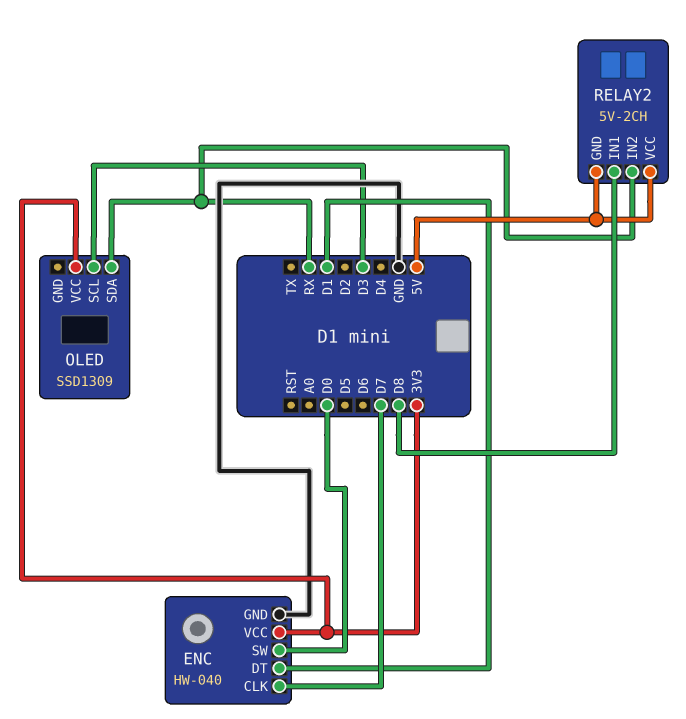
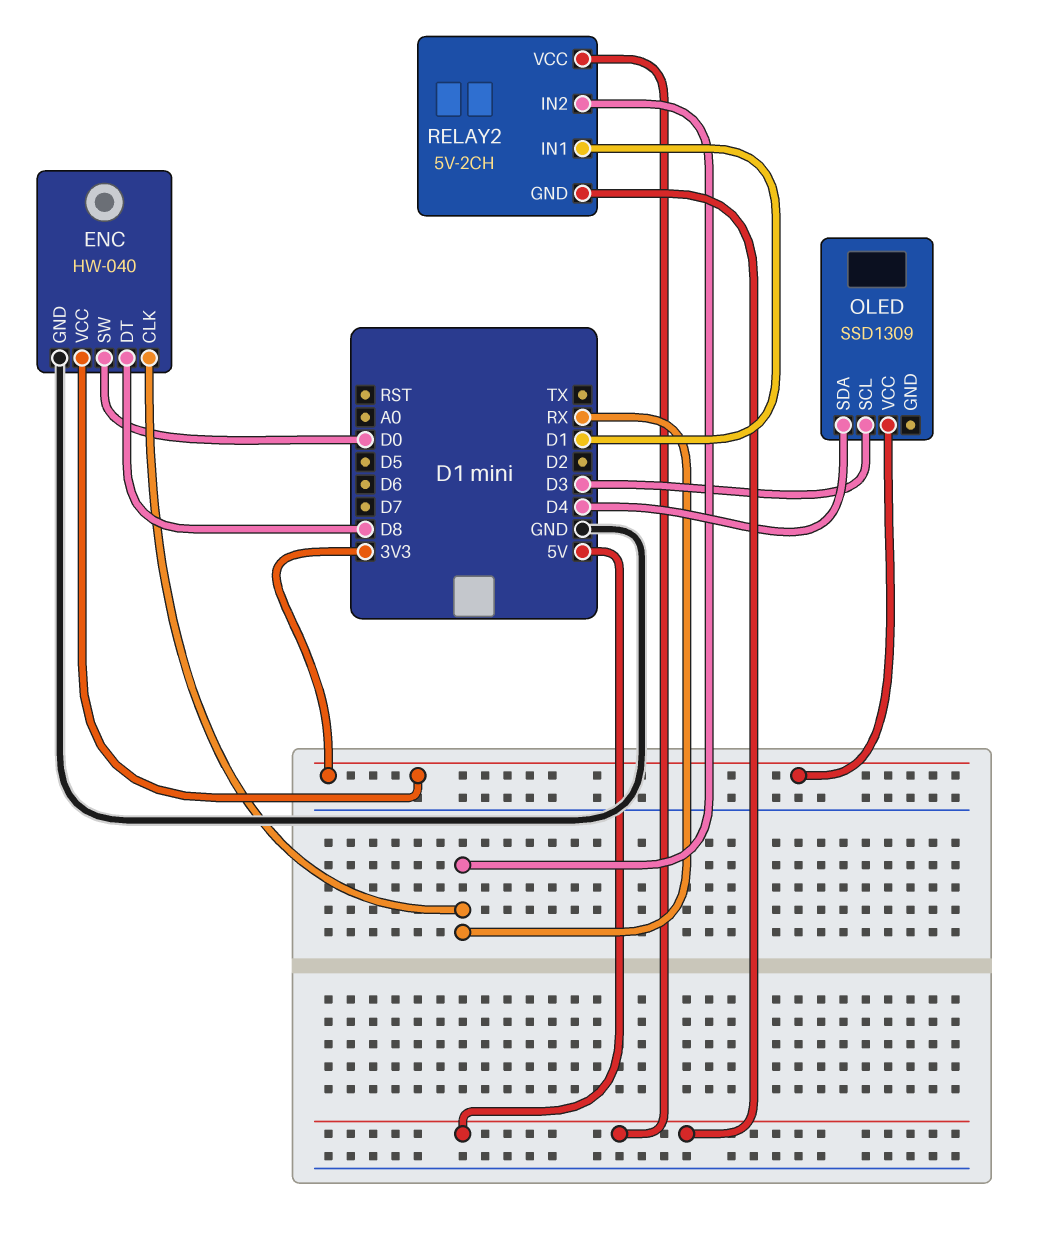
ENC pin CLK: D7 -> RX
ENC pin DT: D1 -> D8
OLED pin SDA: RX -> D4
RELAY2 pin IN1: D8 -> D1

